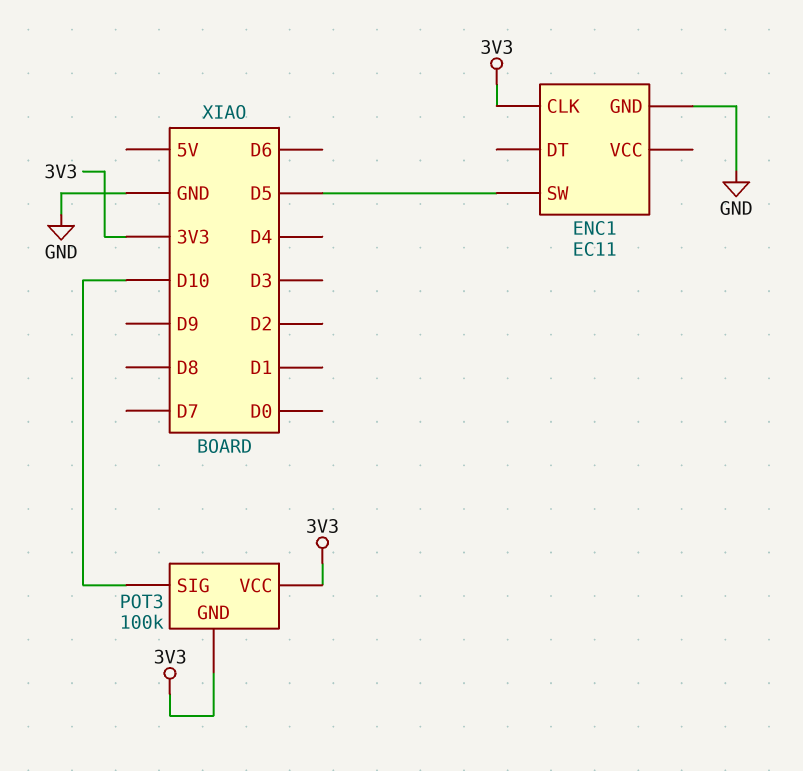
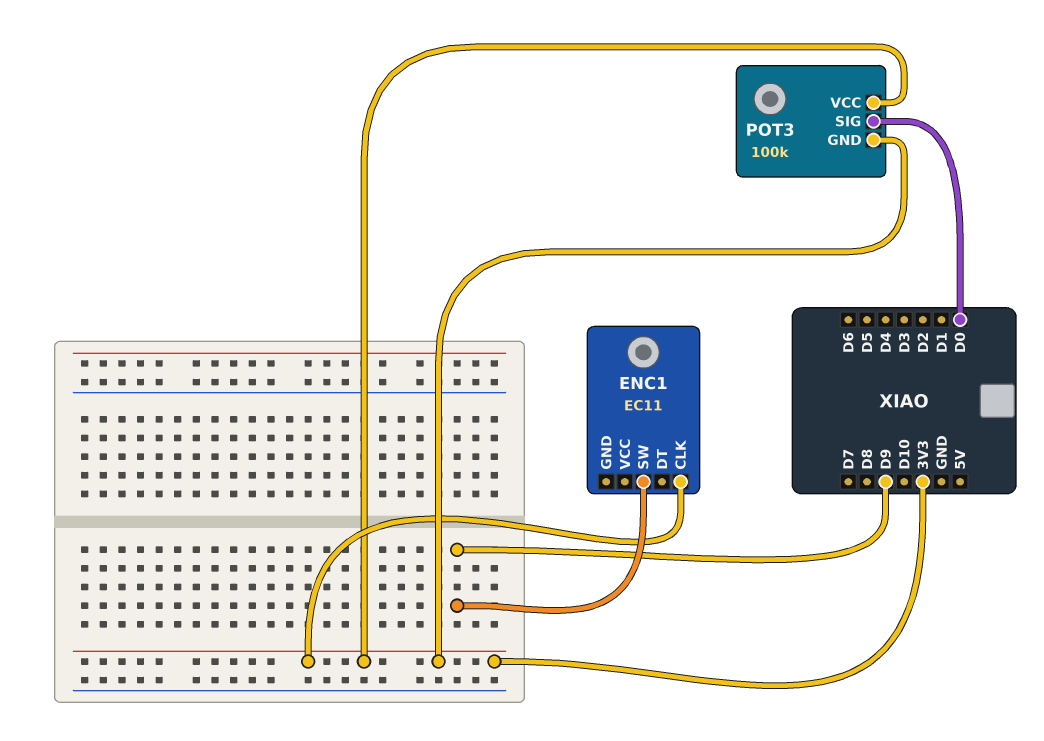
ENC1 pin GND: GND -> none
ENC1 pin SW: D5 -> D9
POT3 pin SIG: D10 -> D0

